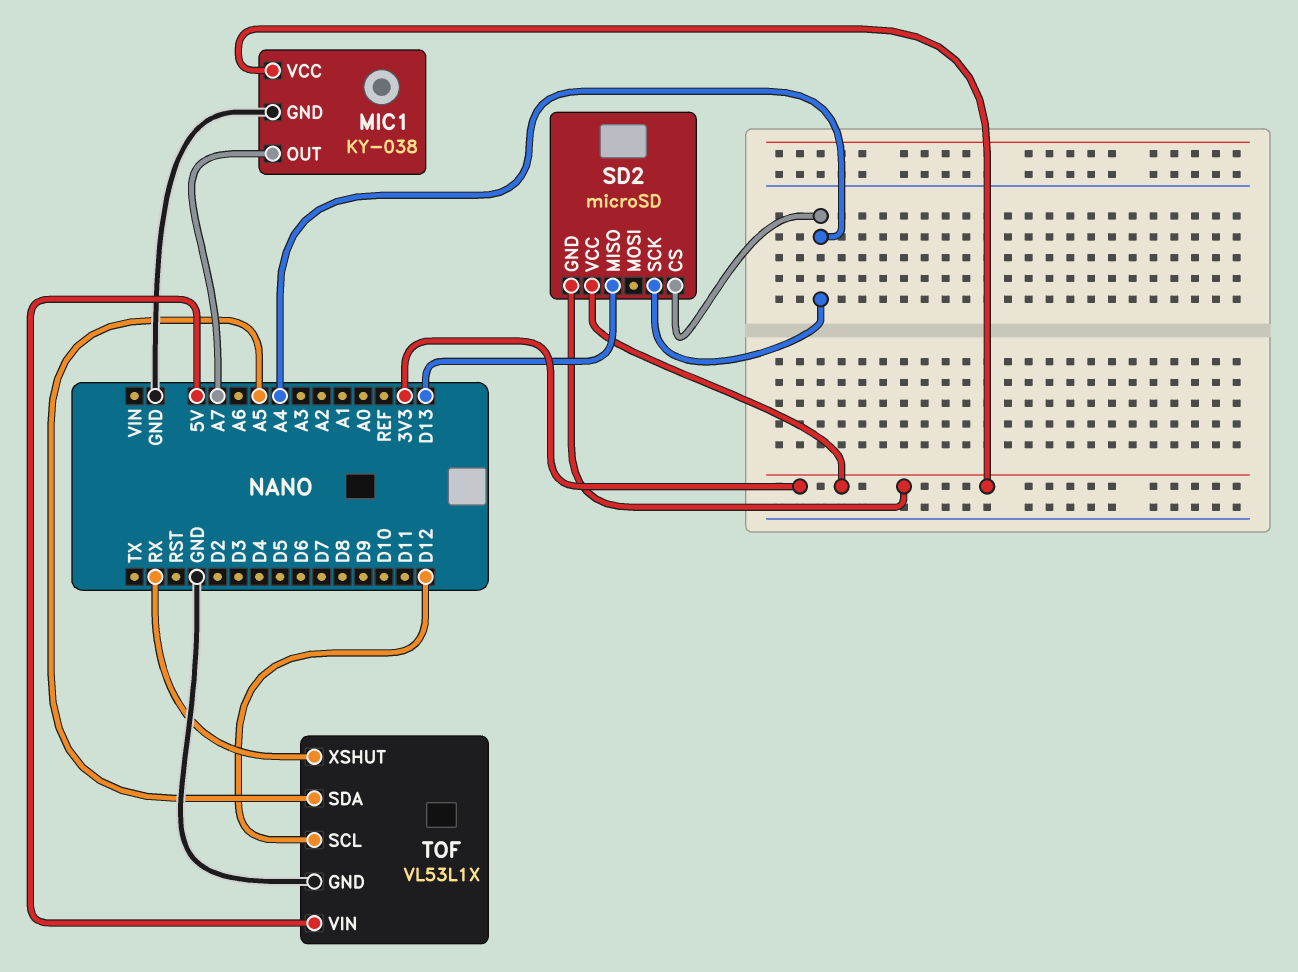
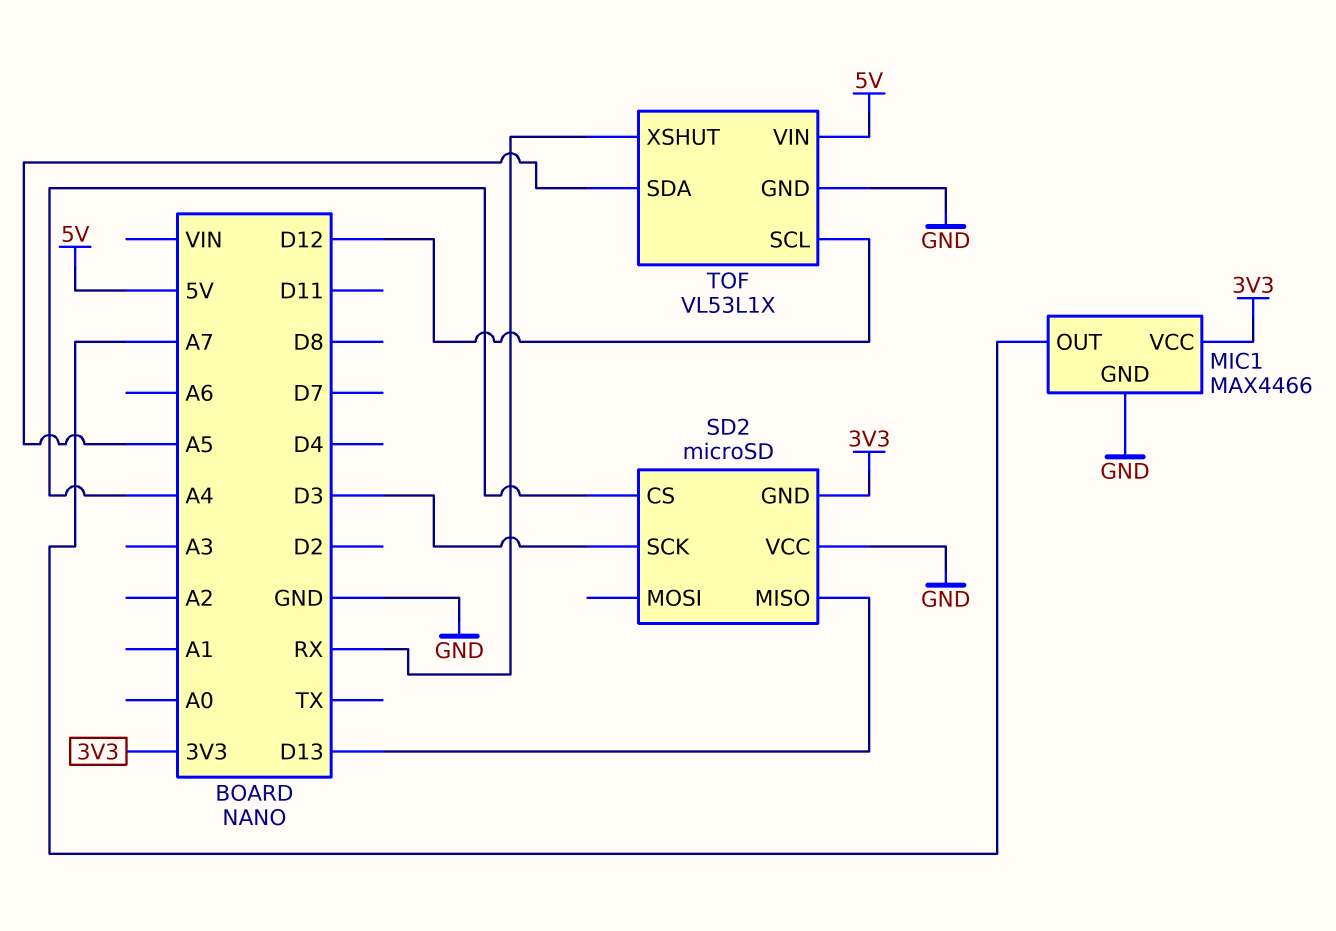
MIC1: KY-038 -> MAX4466
SD2 pin SCK: A4 -> D3
SD2 pin VCC: 3V3 -> GND

